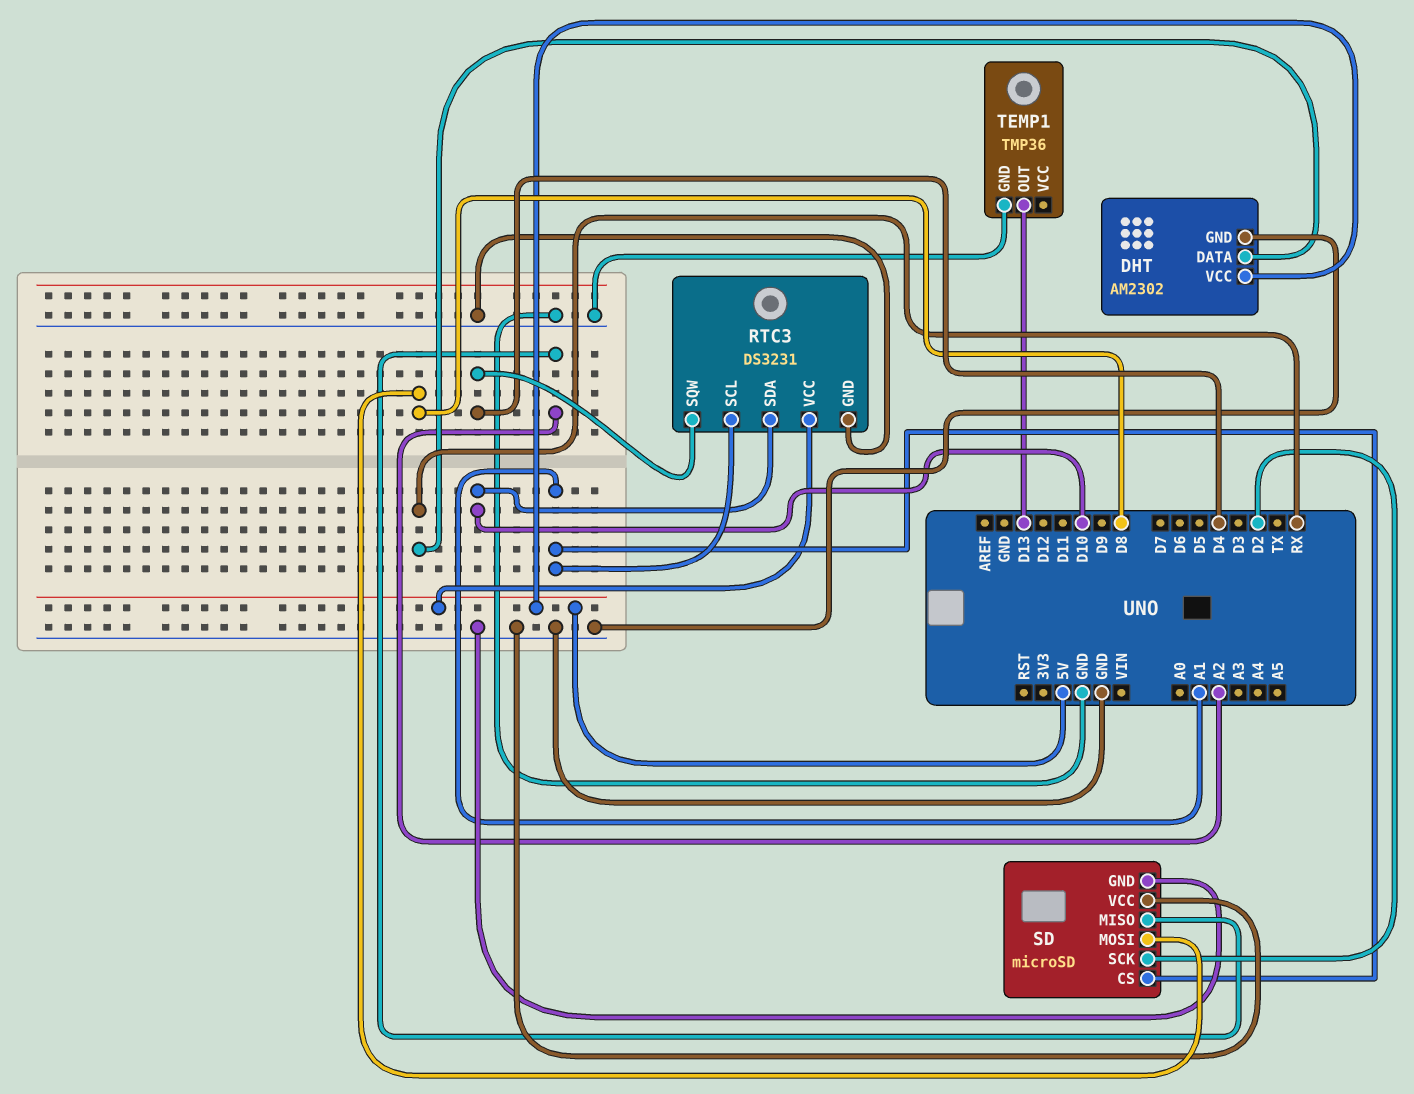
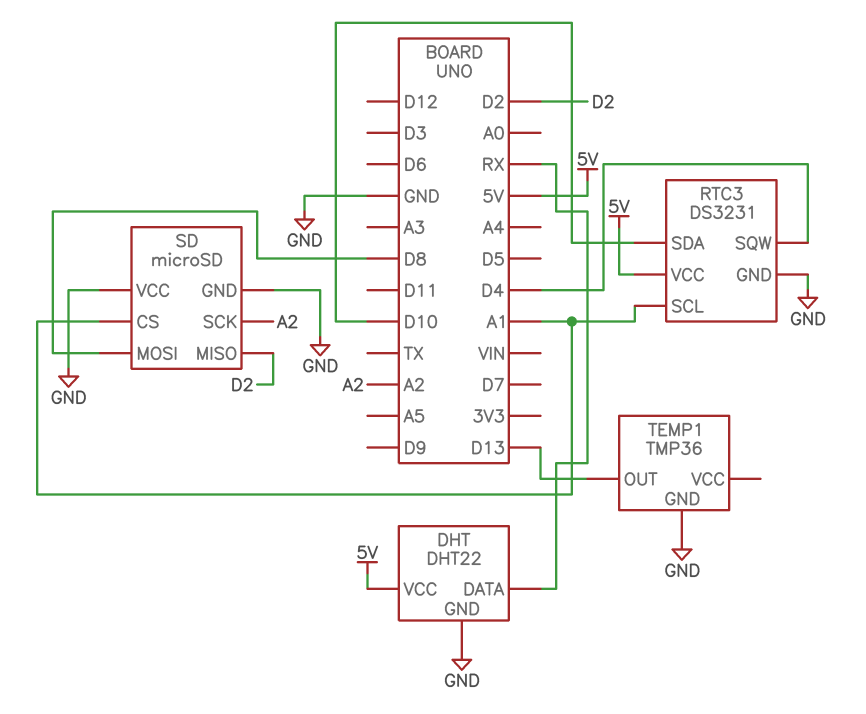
DHT: AM2302 -> DHT22
SD pin MISO: A2 -> D2
SD pin SCK: D2 -> A2

